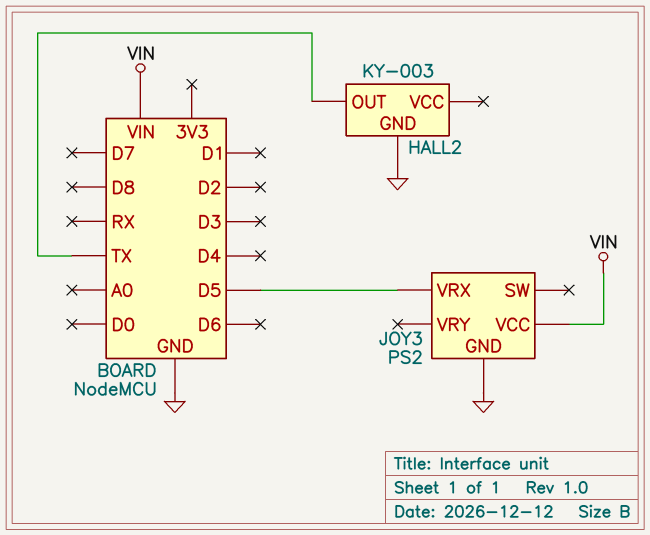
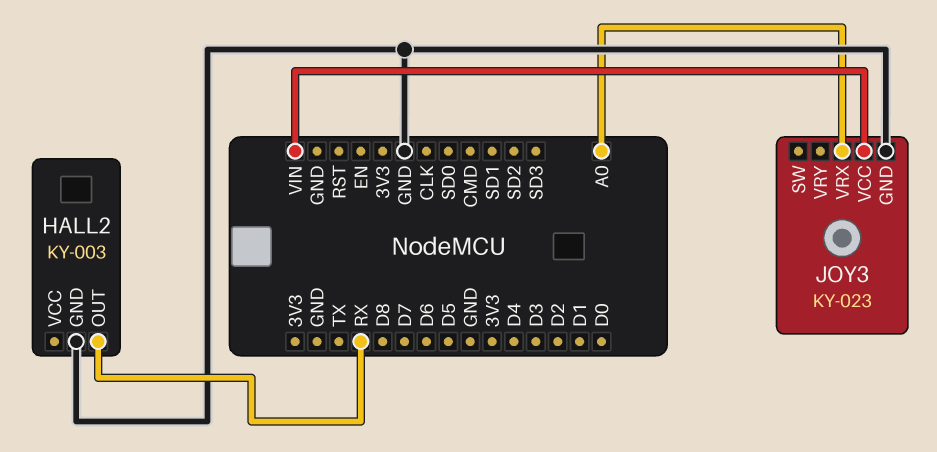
HALL2 pin OUT: TX -> RX
JOY3: PS2 -> KY-023
JOY3 pin VRX: D5 -> A0

